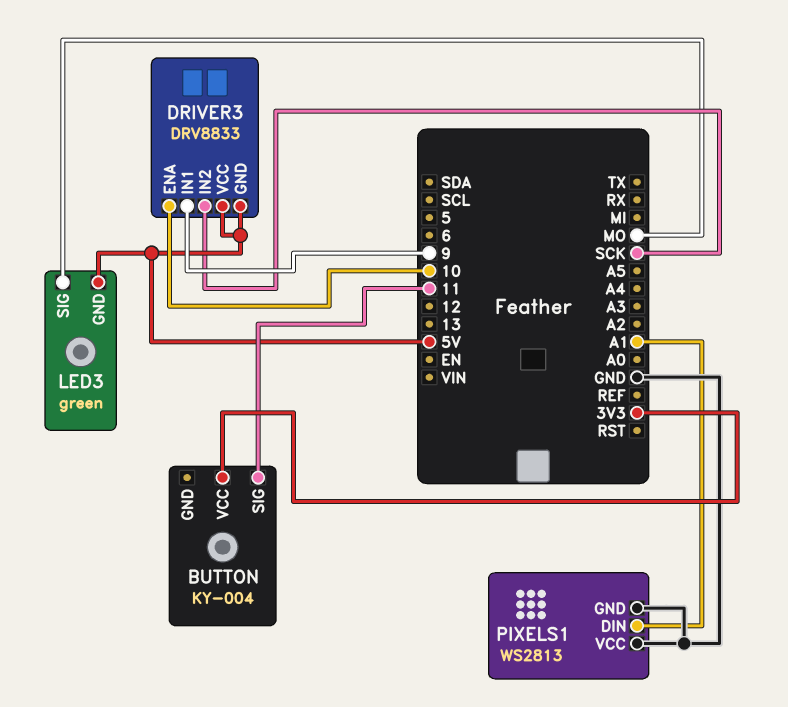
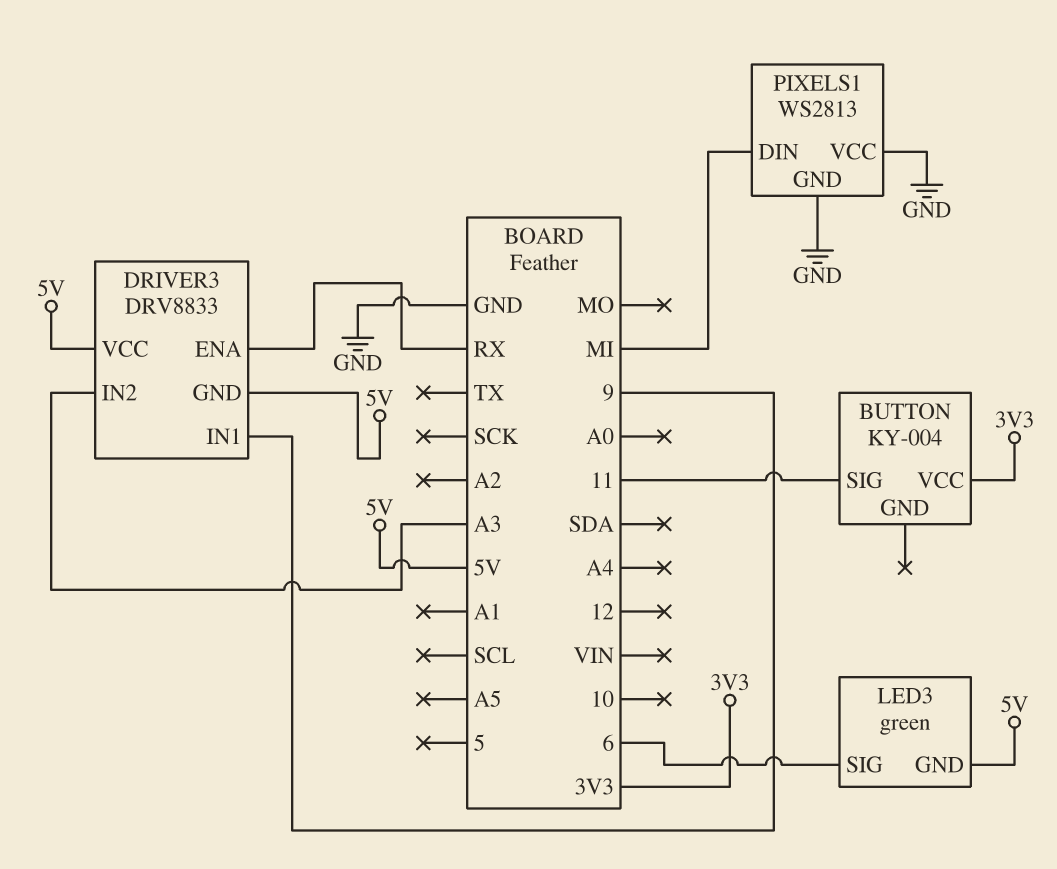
DRIVER3 pin ENA: 10 -> RX
DRIVER3 pin IN2: SCK -> A3
LED3 pin SIG: MO -> 6
PIXELS1 pin DIN: A1 -> MI

